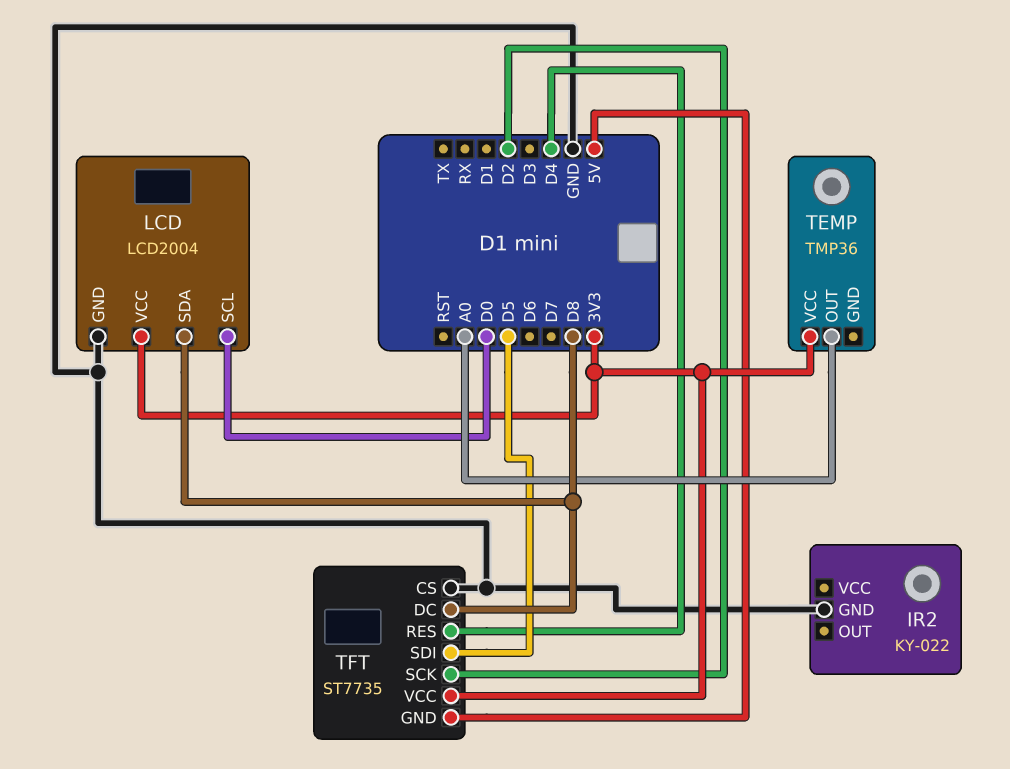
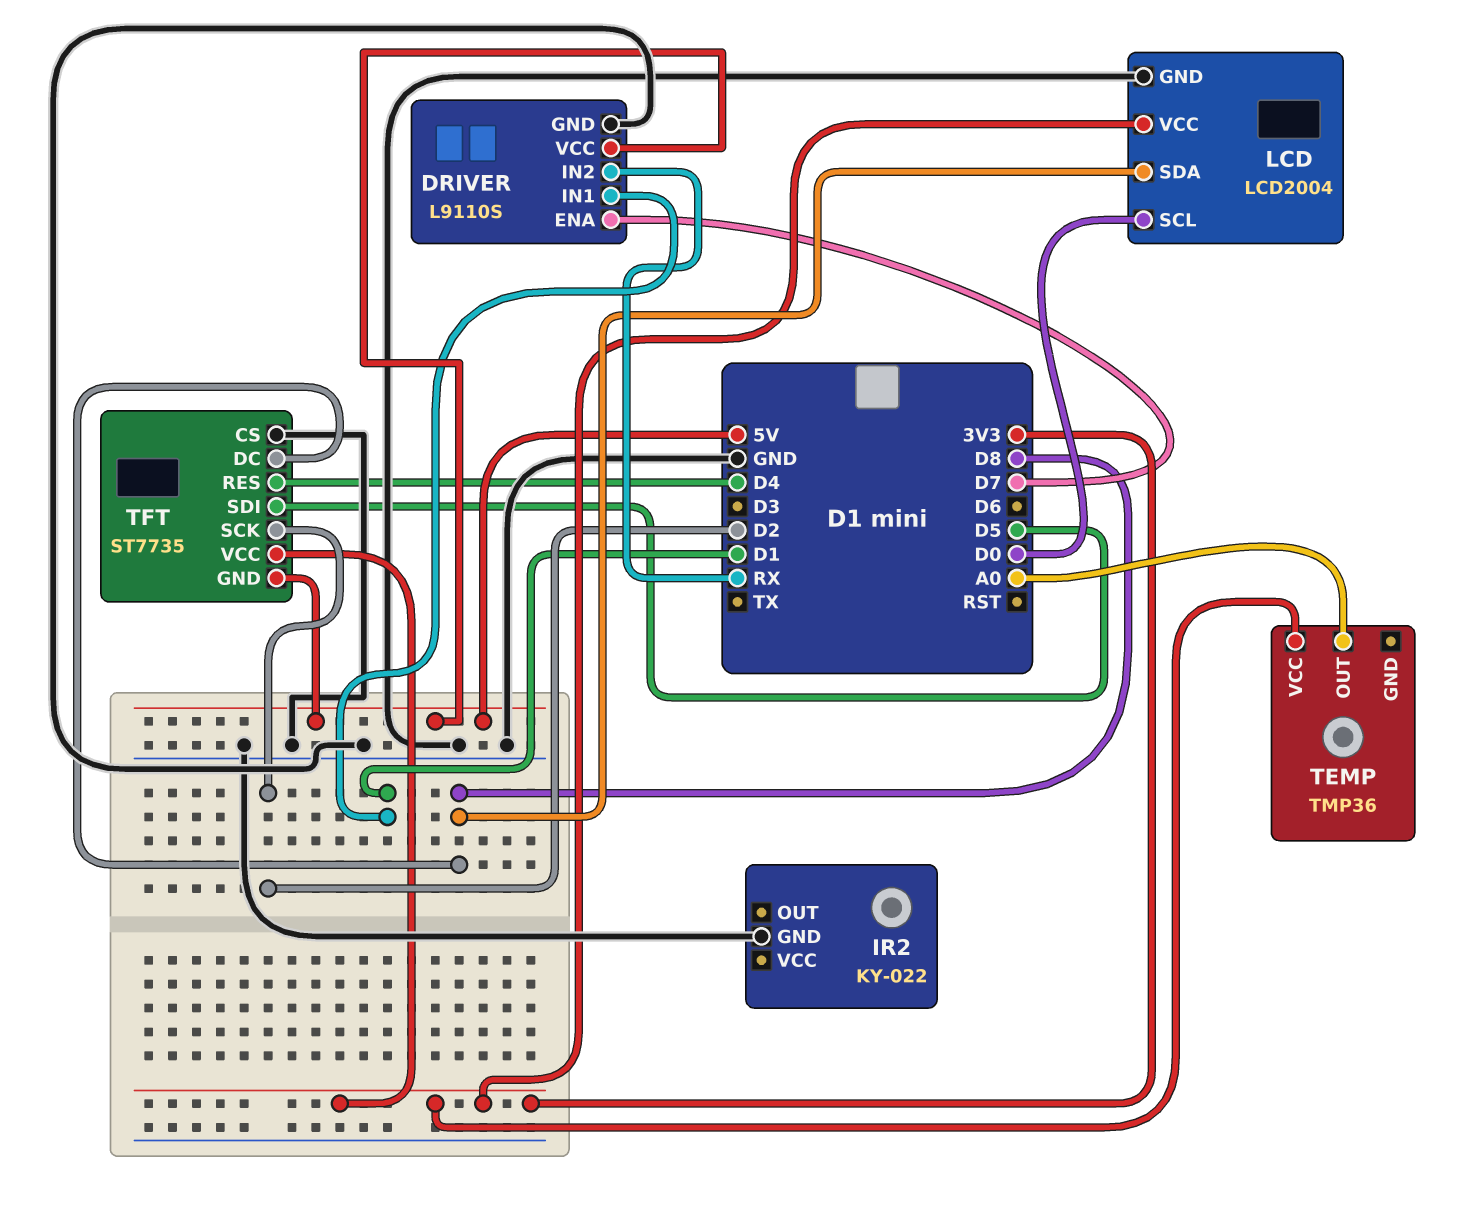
DRIVER: none -> L9110S
DRIVER pin ENA: none -> D7
DRIVER pin GND: none -> GND
DRIVER pin IN1: none -> D1
DRIVER pin IN2: none -> RX
DRIVER pin VCC: none -> 5V

